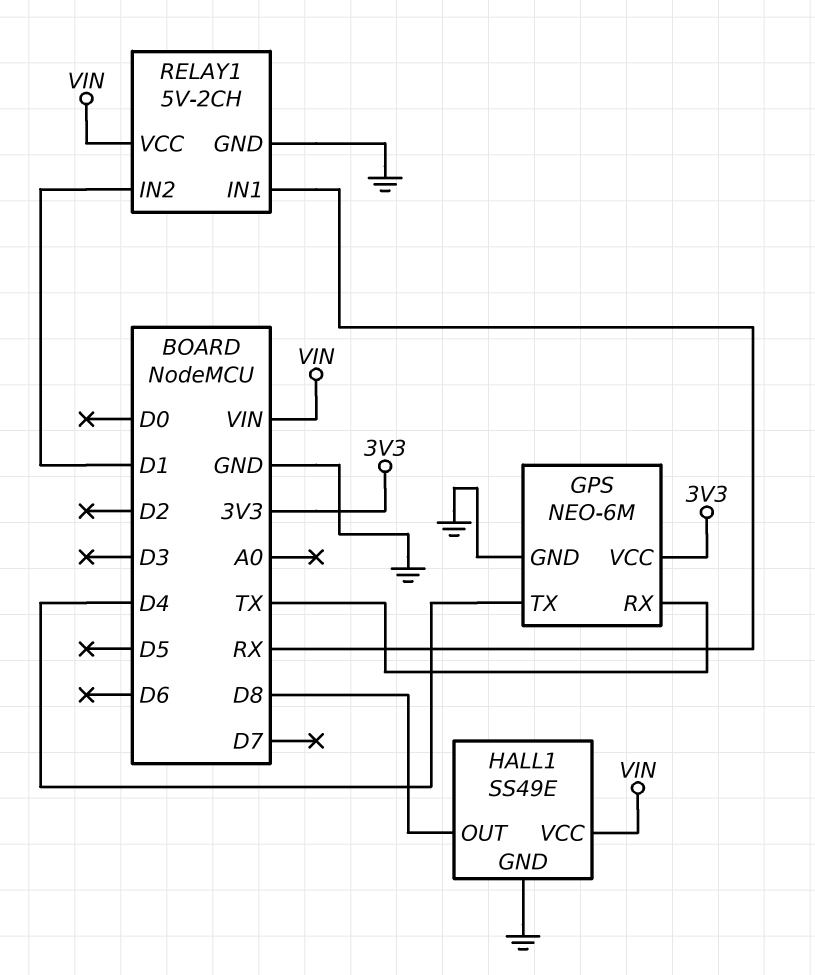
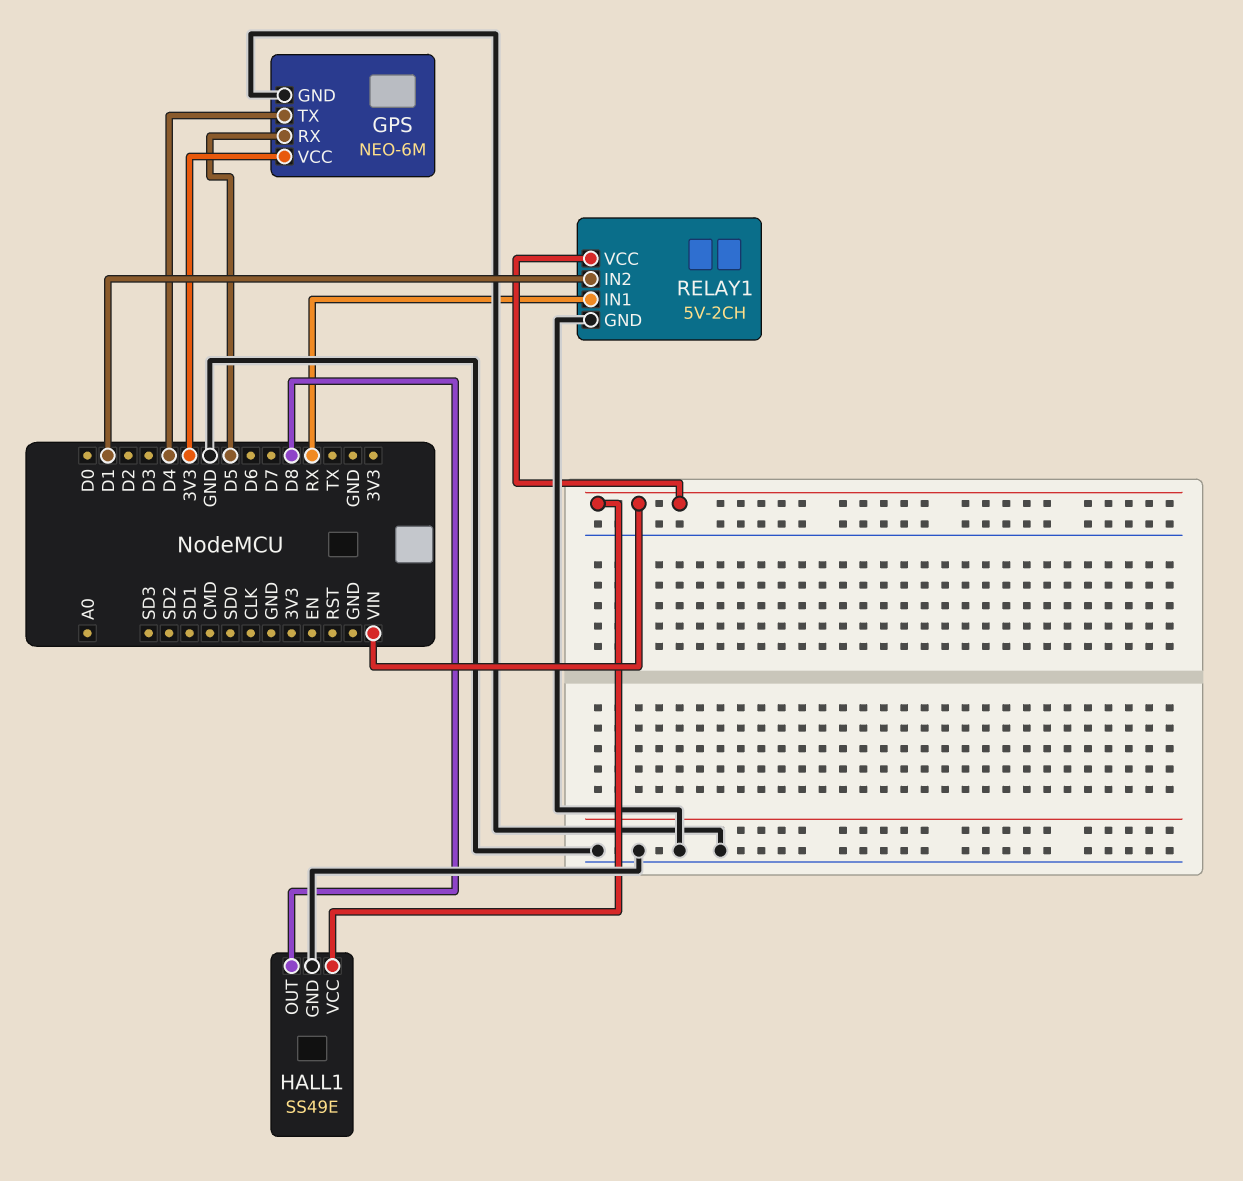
GPS pin RX: TX -> D5

